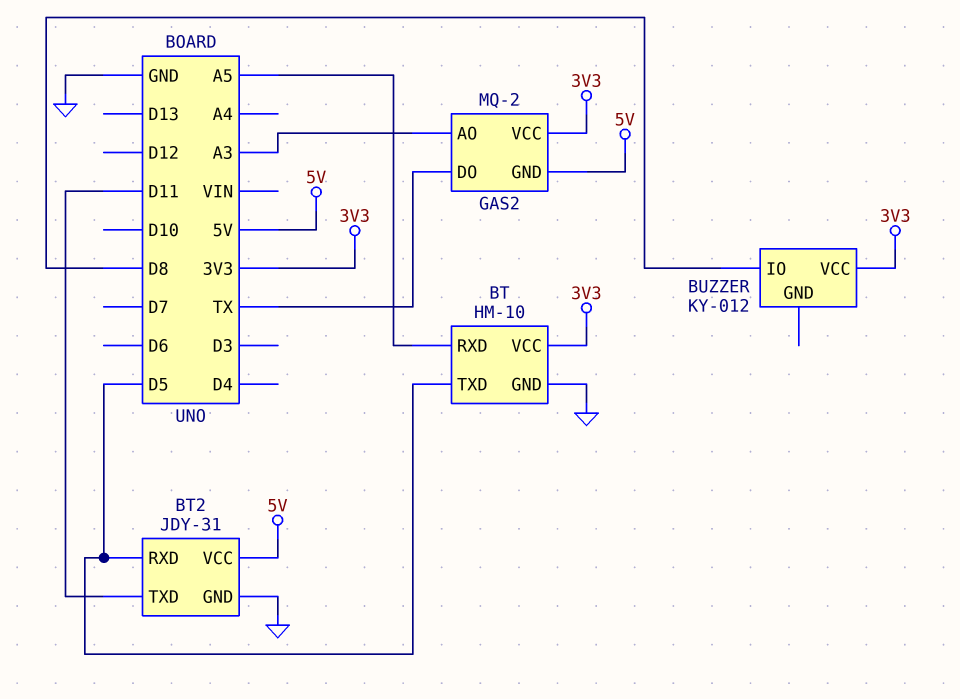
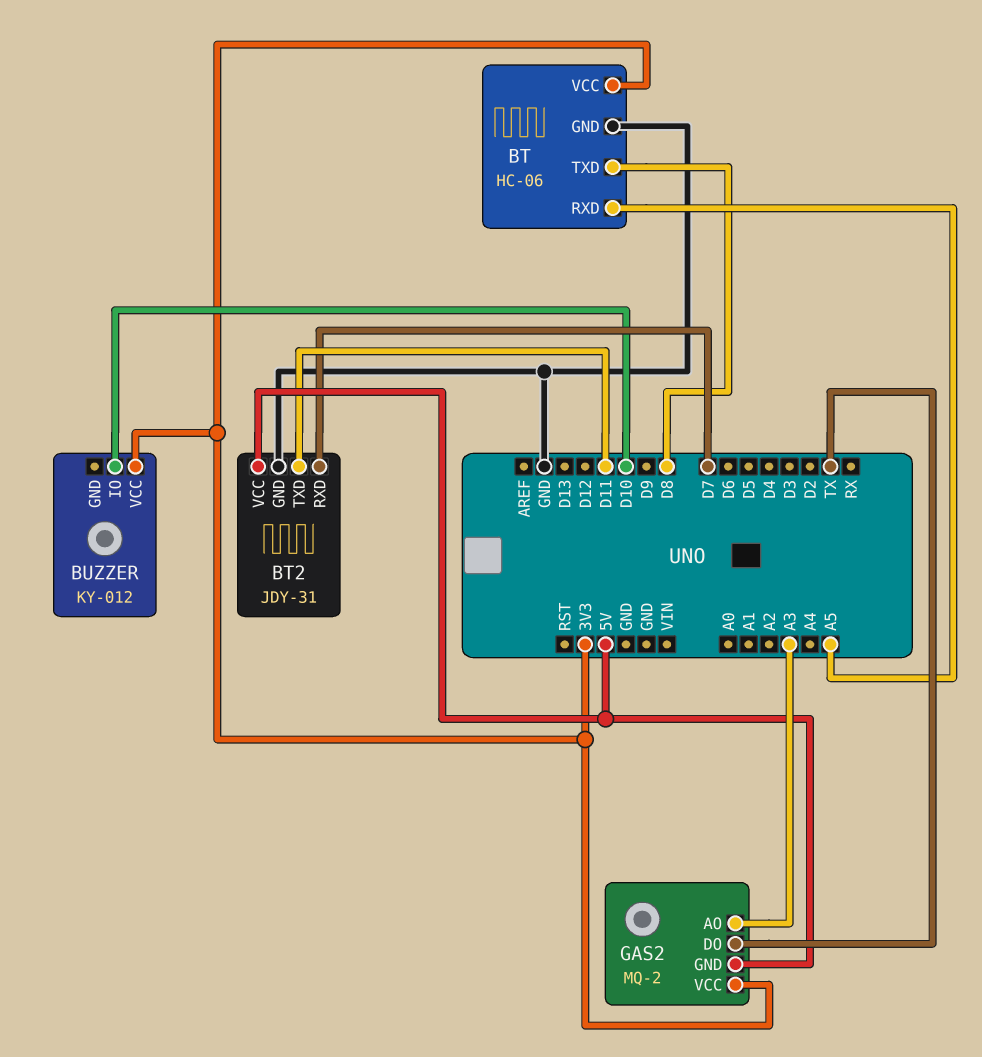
BT: HM-10 -> HC-06
BT pin TXD: D5 -> D8
BT2 pin RXD: D5 -> D7
BUZZER pin IO: D8 -> D10

